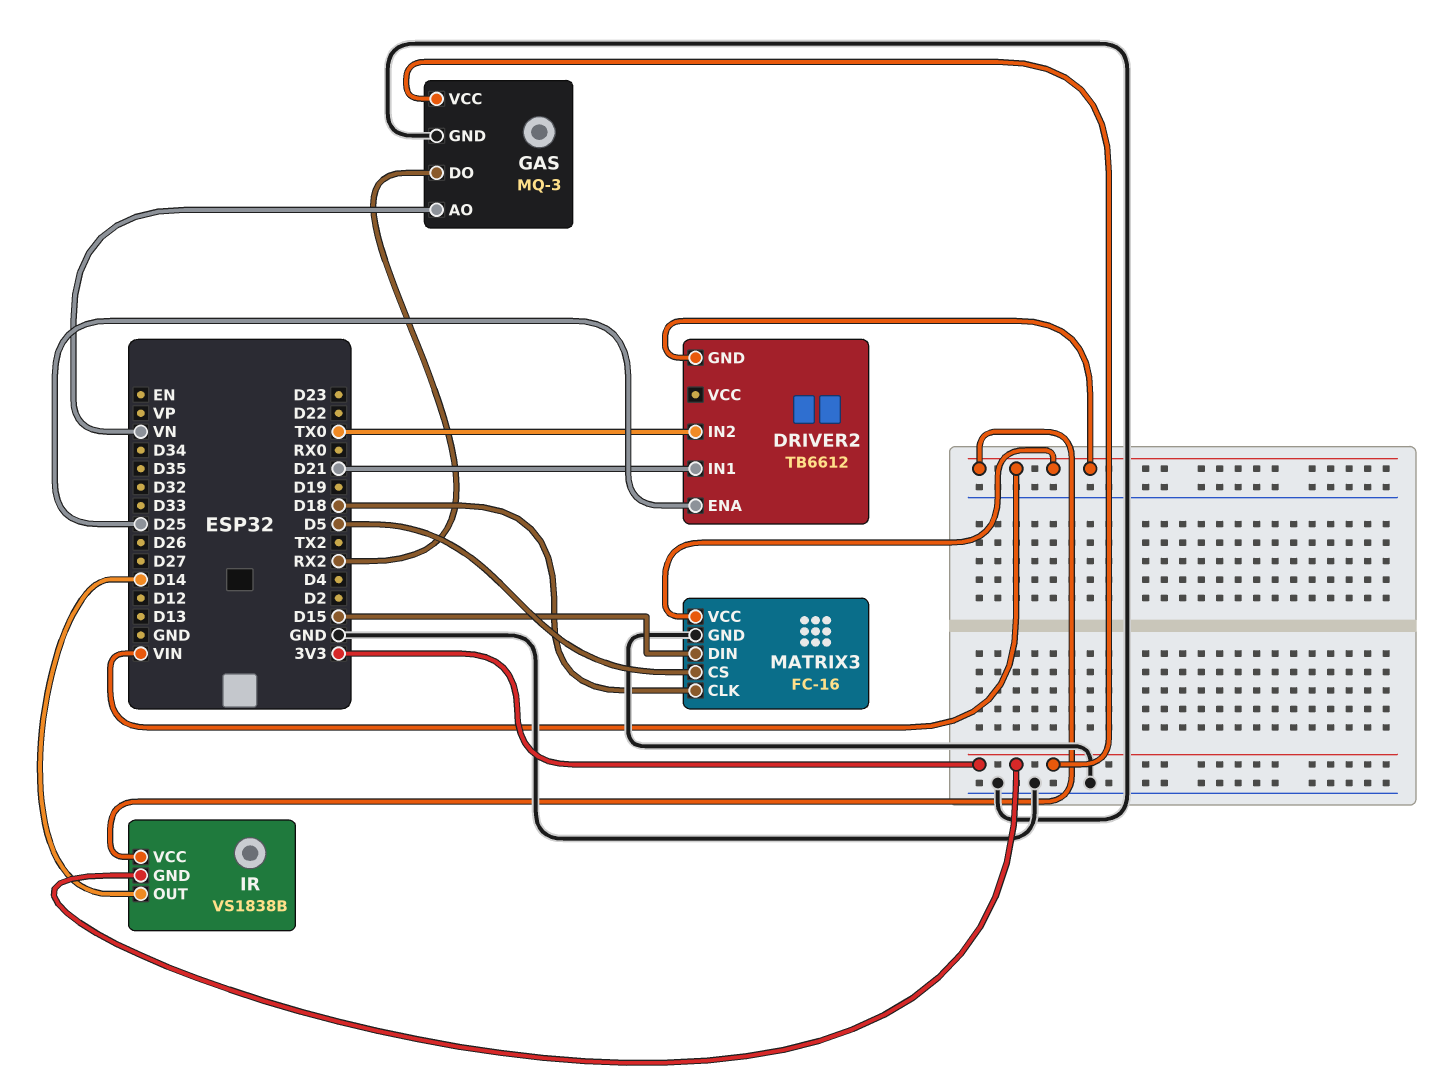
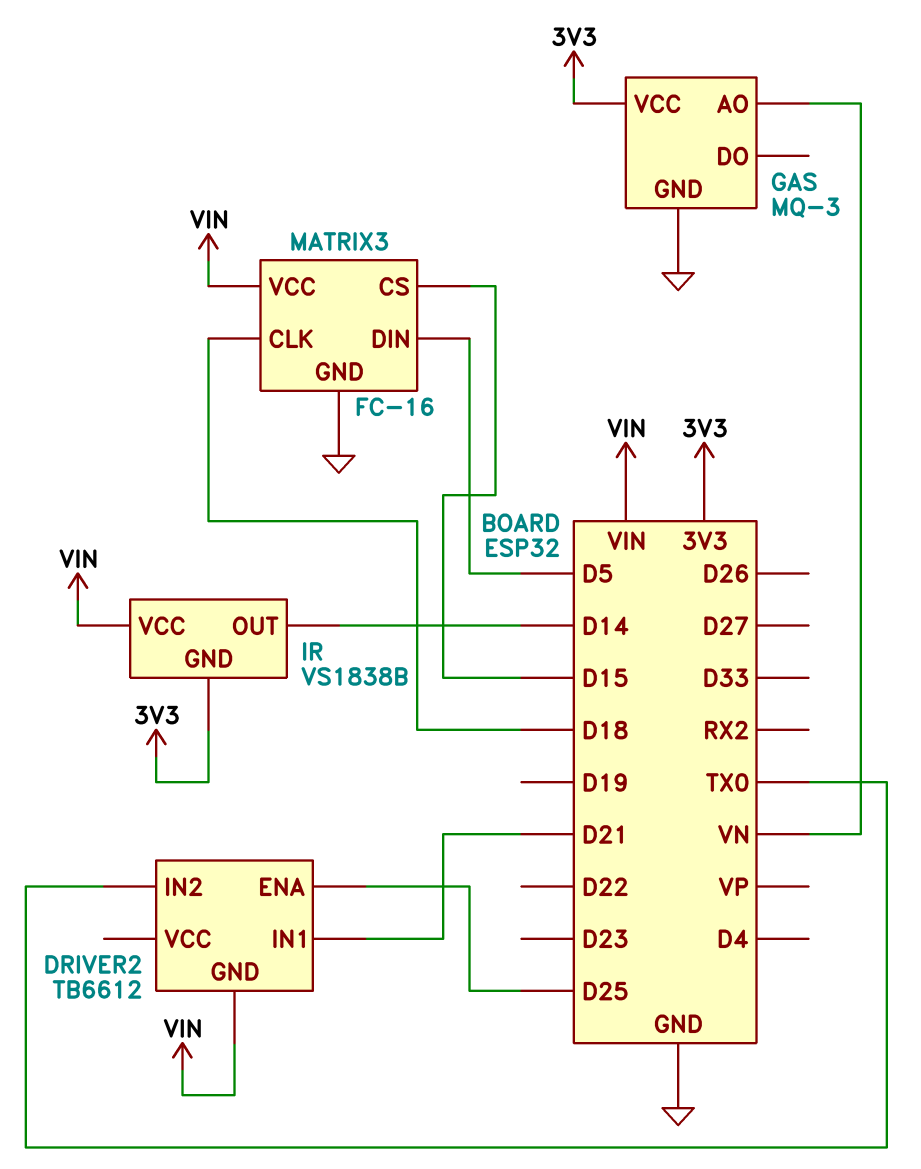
GAS pin DO: RX2 -> none
MATRIX3 pin CS: D5 -> D15
MATRIX3 pin DIN: D15 -> D5

